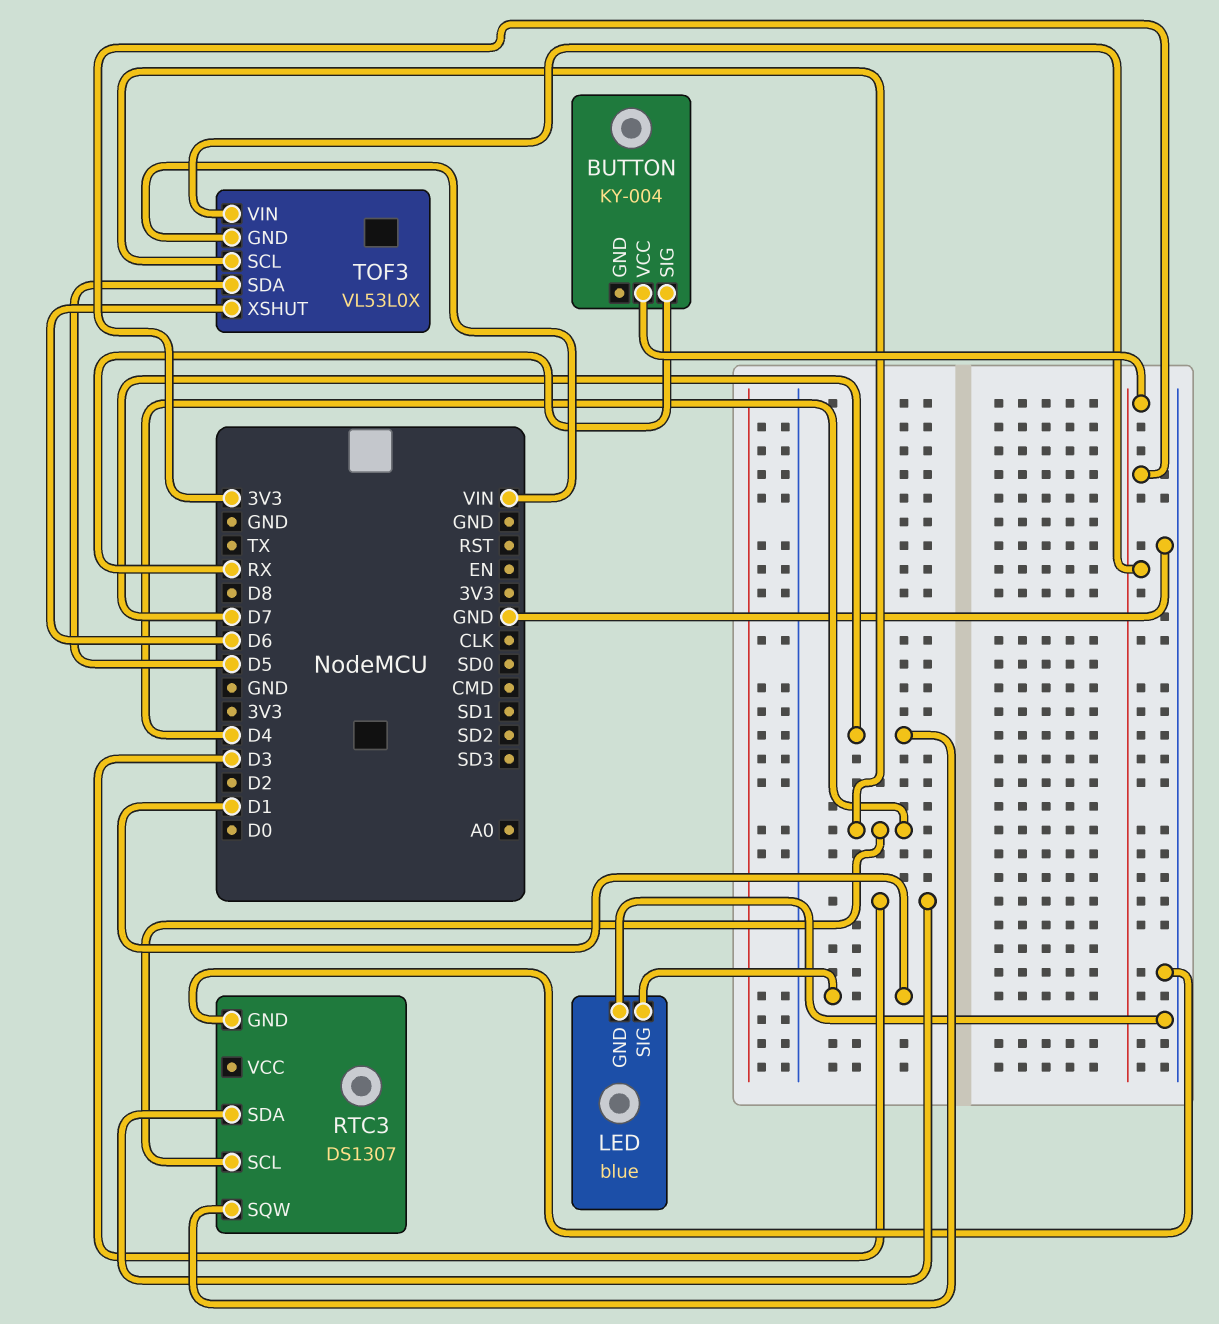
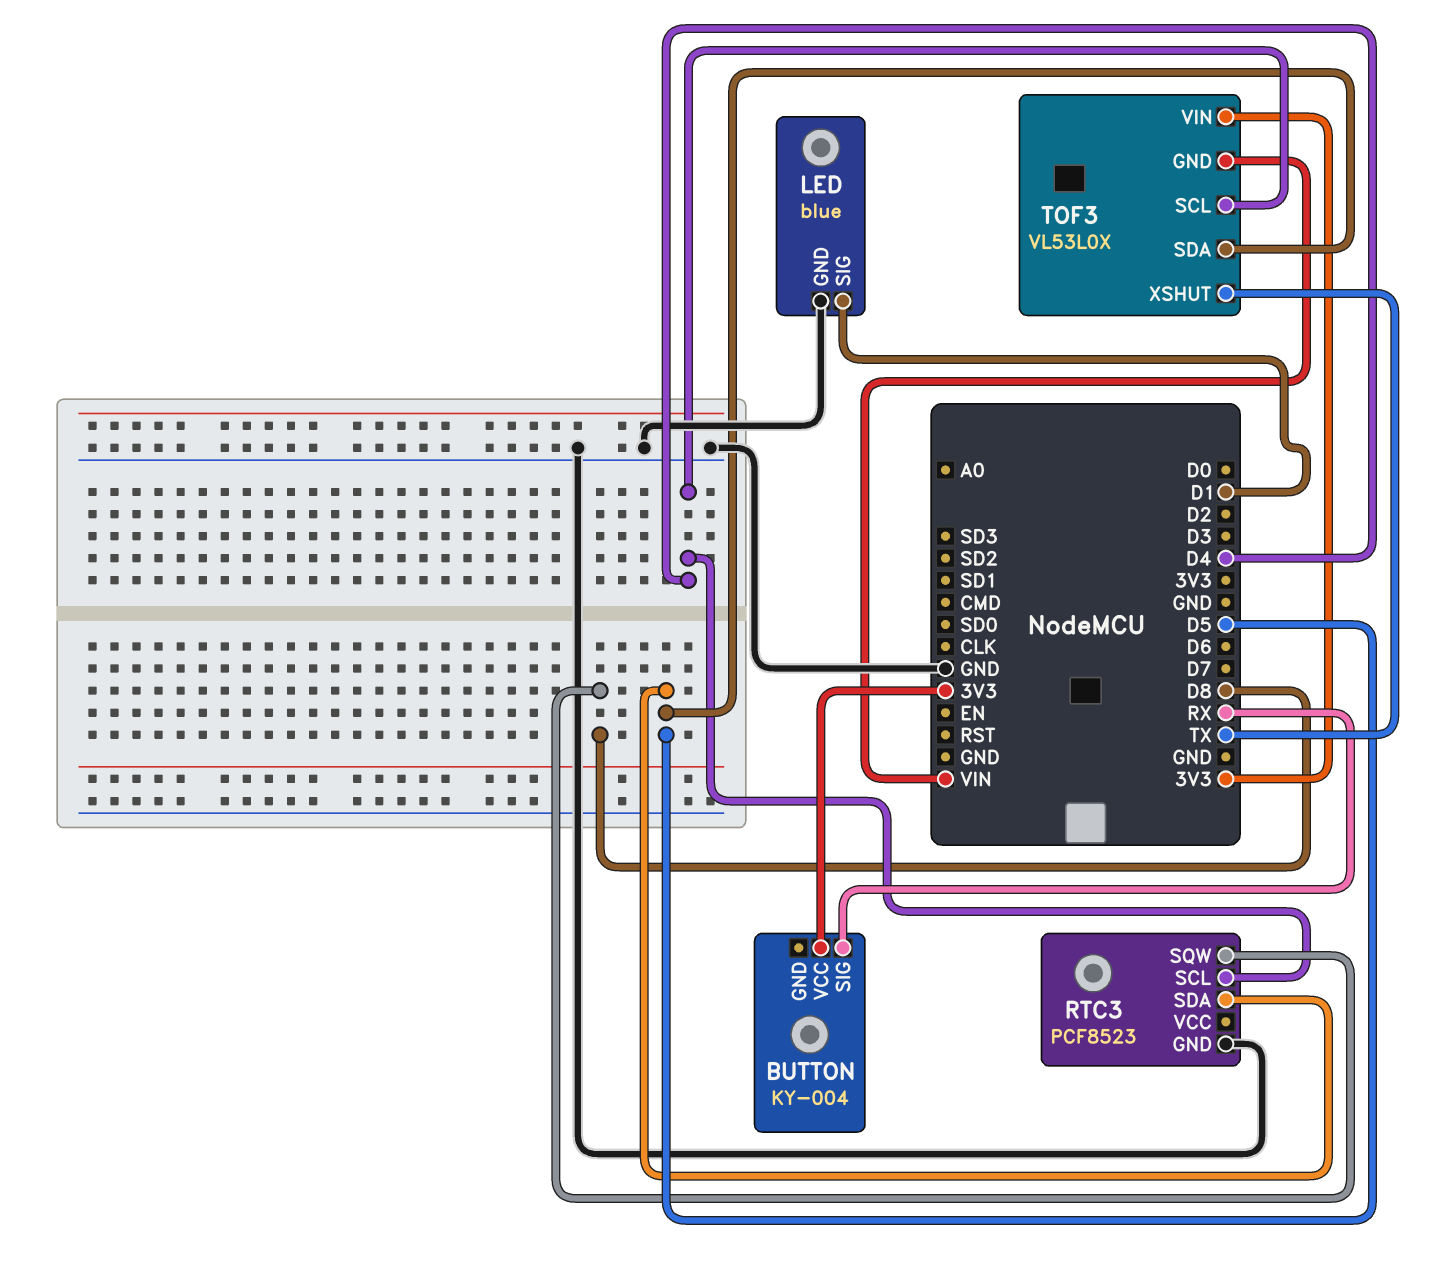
RTC3: DS1307 -> PCF8523
RTC3 pin SDA: D3 -> D5
RTC3 pin SQW: D7 -> D8
TOF3 pin XSHUT: D6 -> TX

